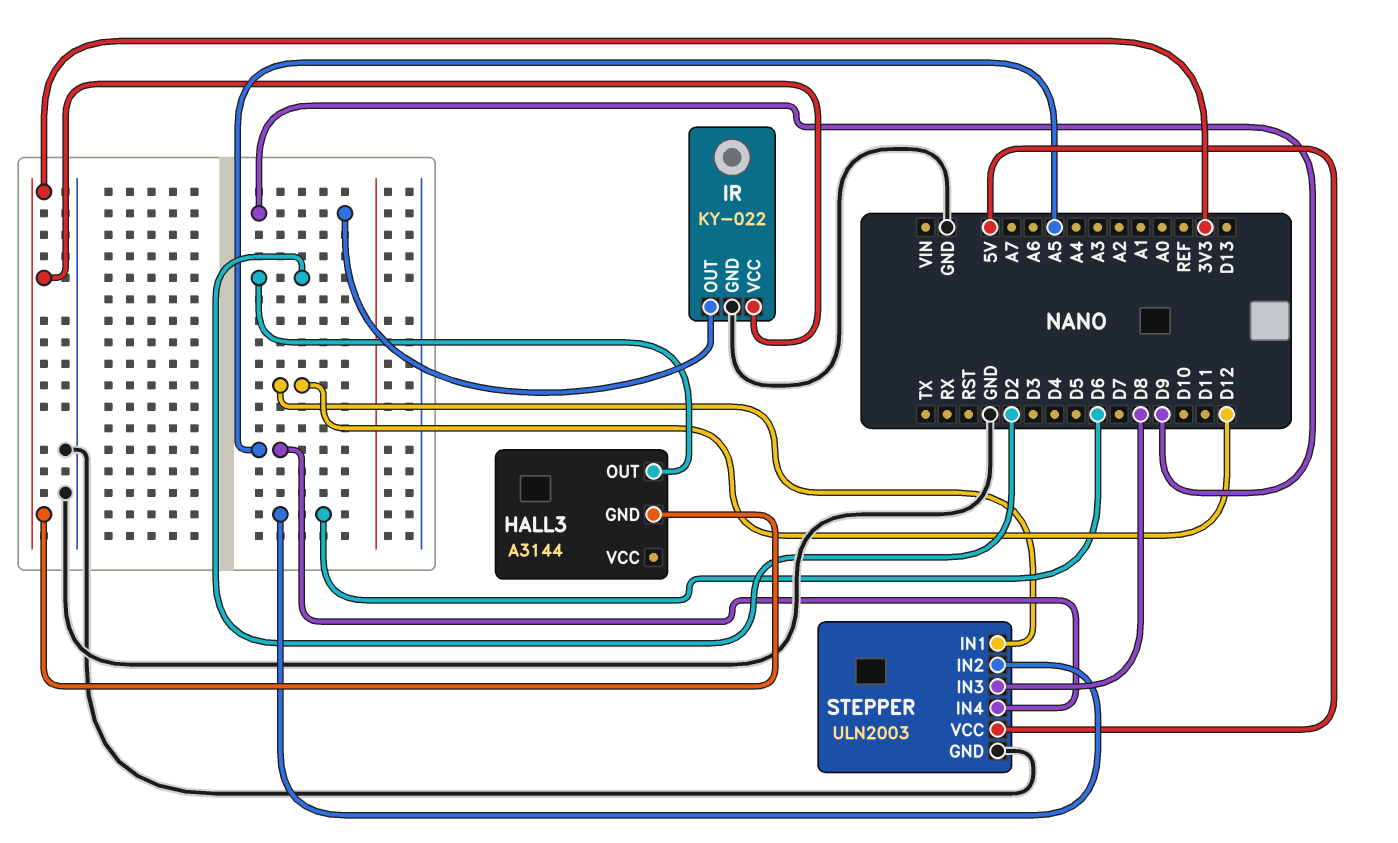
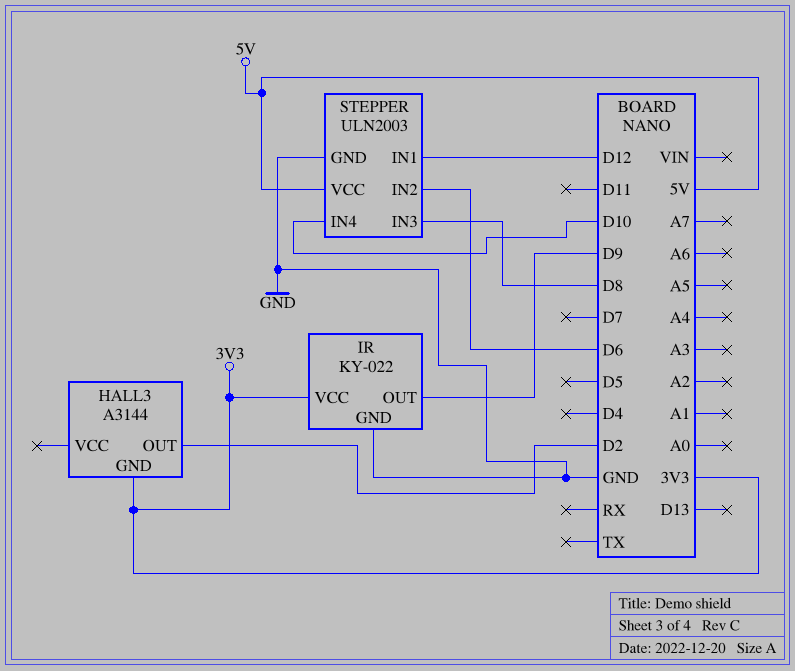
STEPPER pin IN4: A5 -> D10

